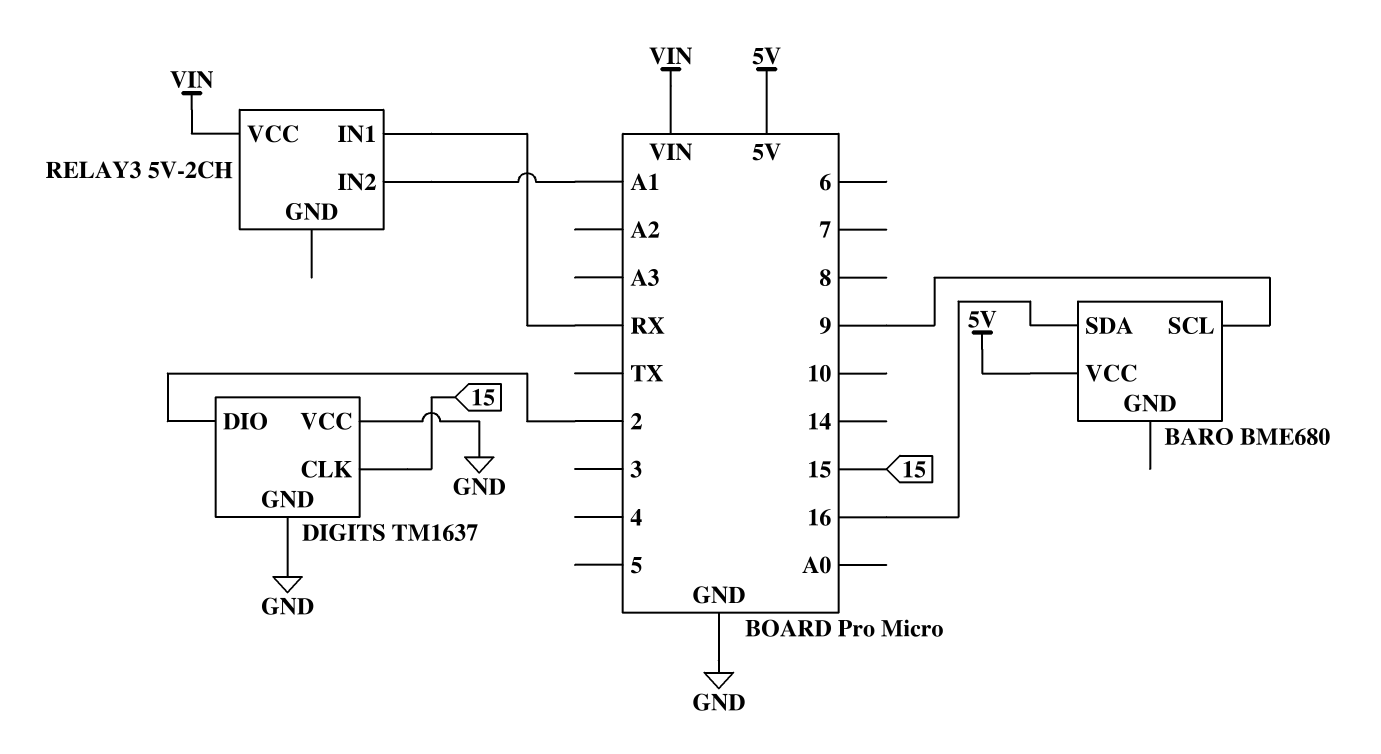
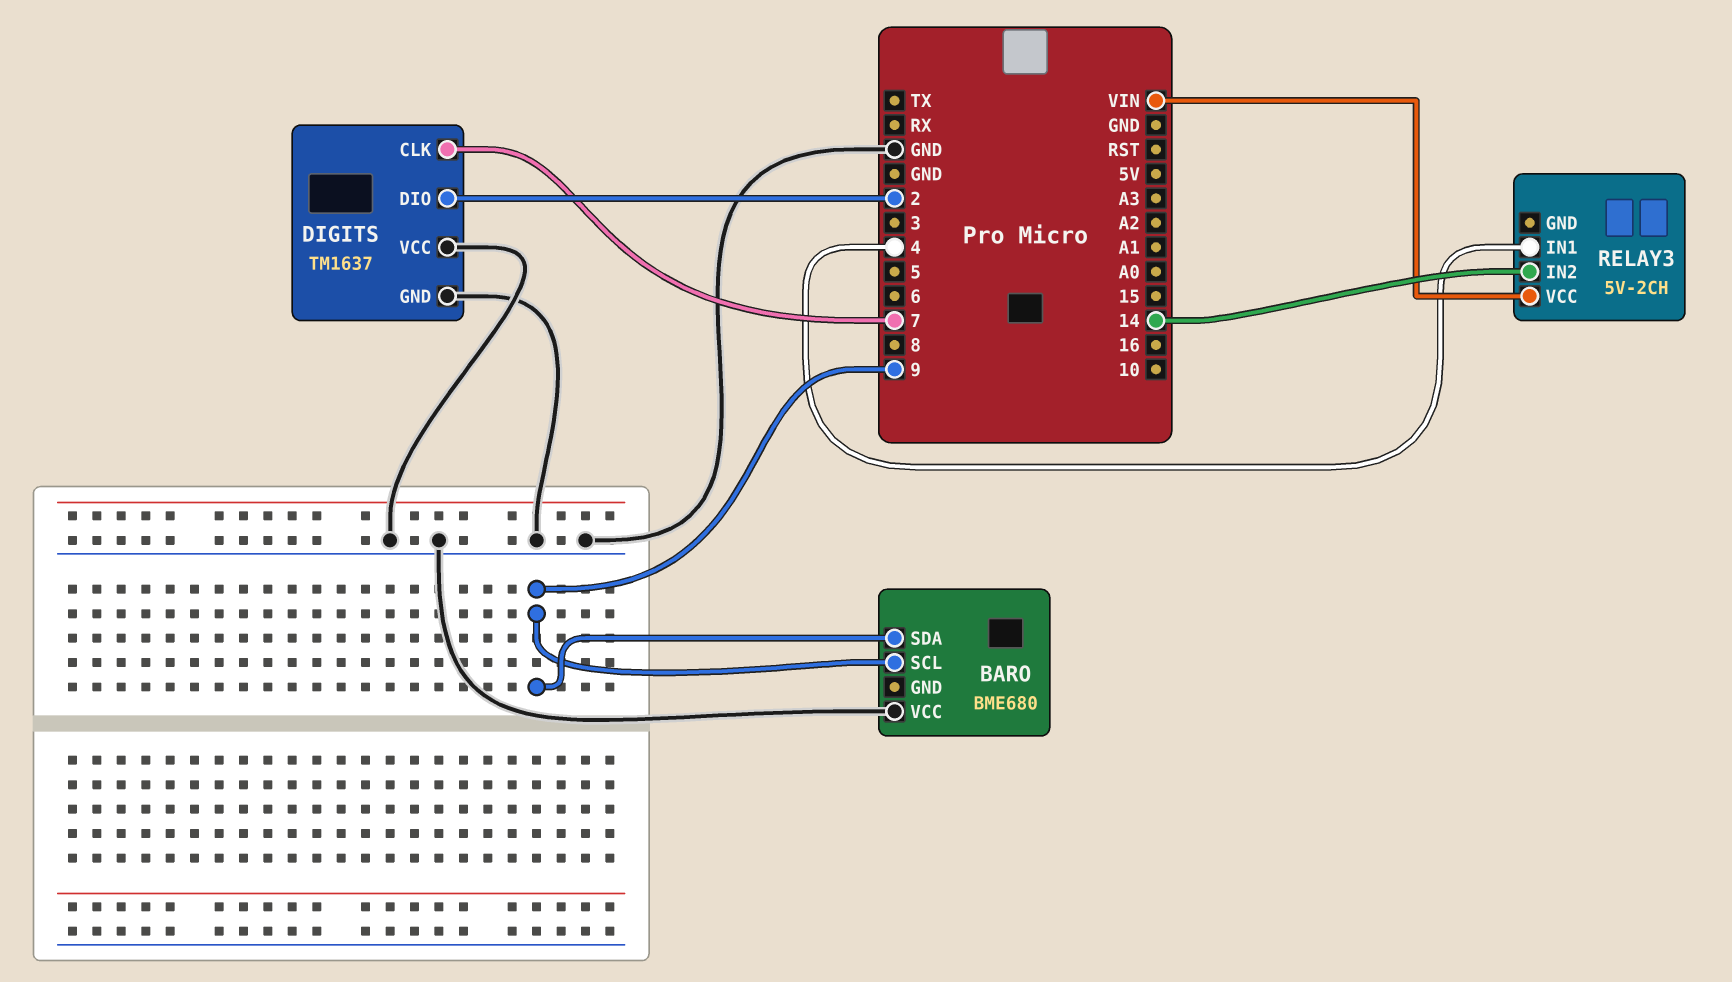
BARO pin SDA: 16 -> 9
BARO pin VCC: 5V -> GND
DIGITS pin CLK: 15 -> 7
RELAY3 pin IN1: RX -> 4
RELAY3 pin IN2: A1 -> 14

